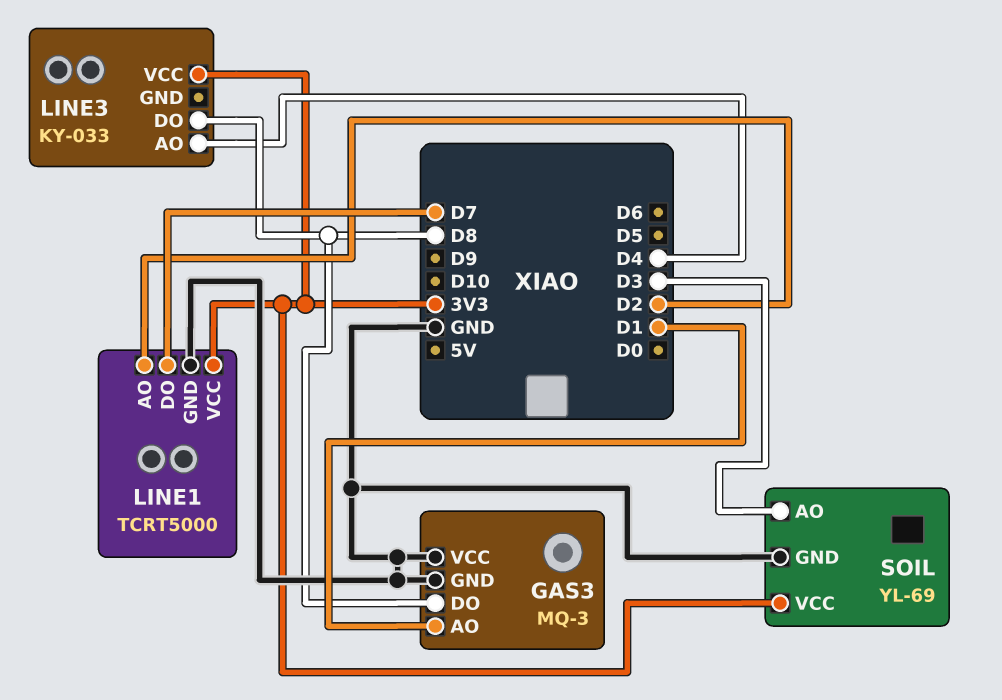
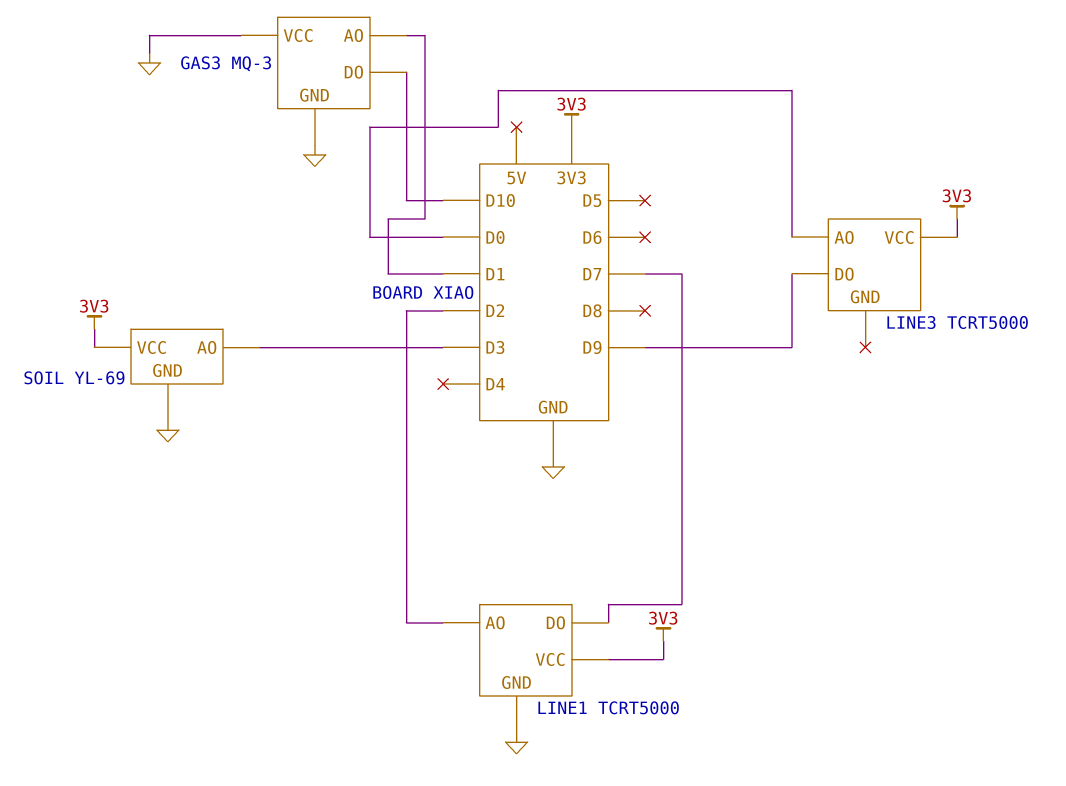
GAS3 pin DO: D8 -> D10
LINE3: KY-033 -> TCRT5000
LINE3 pin AO: D4 -> D0
LINE3 pin DO: D8 -> D9

